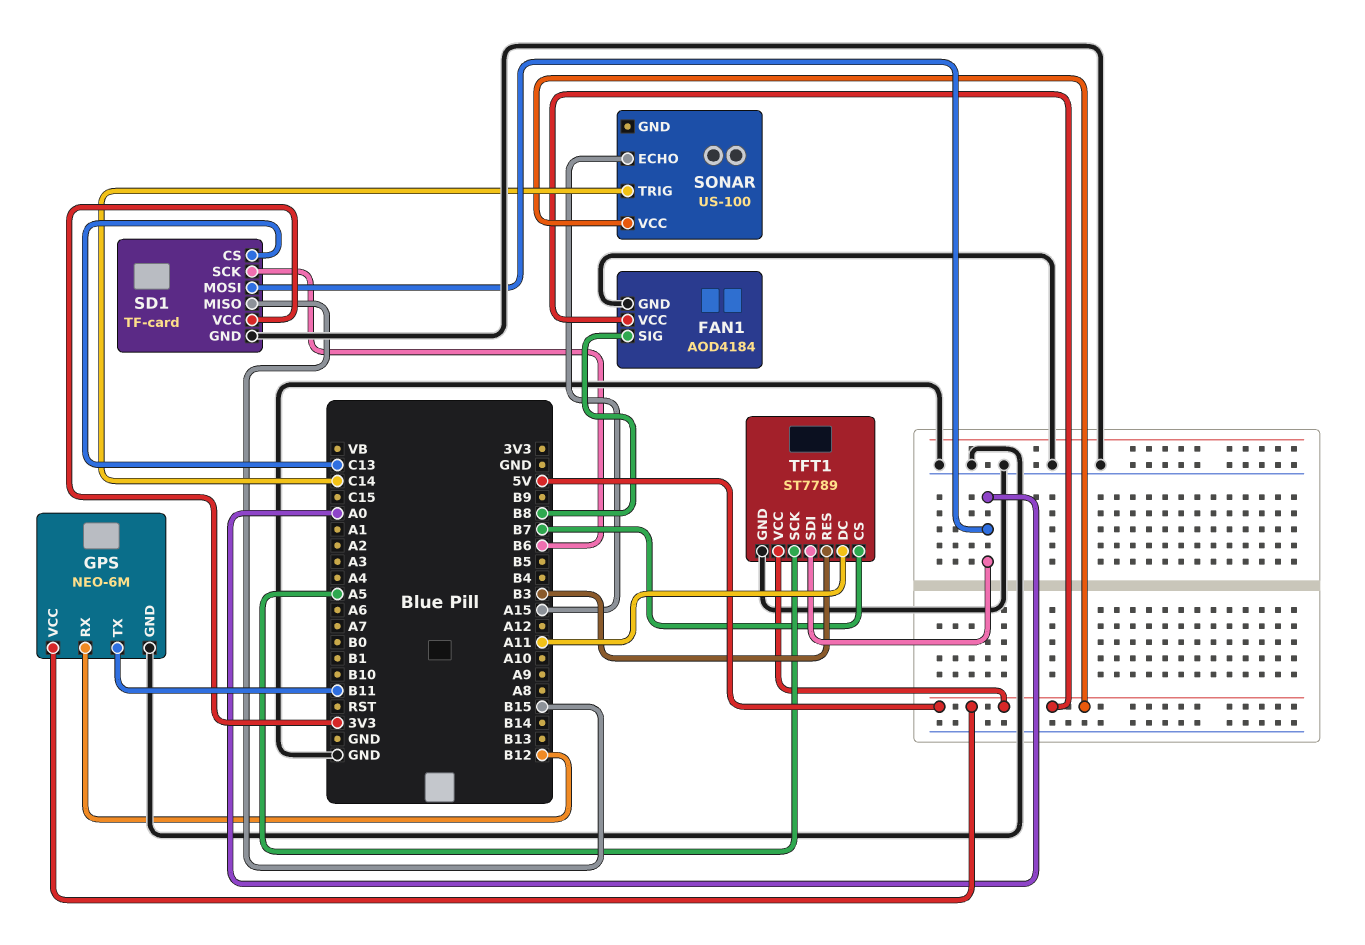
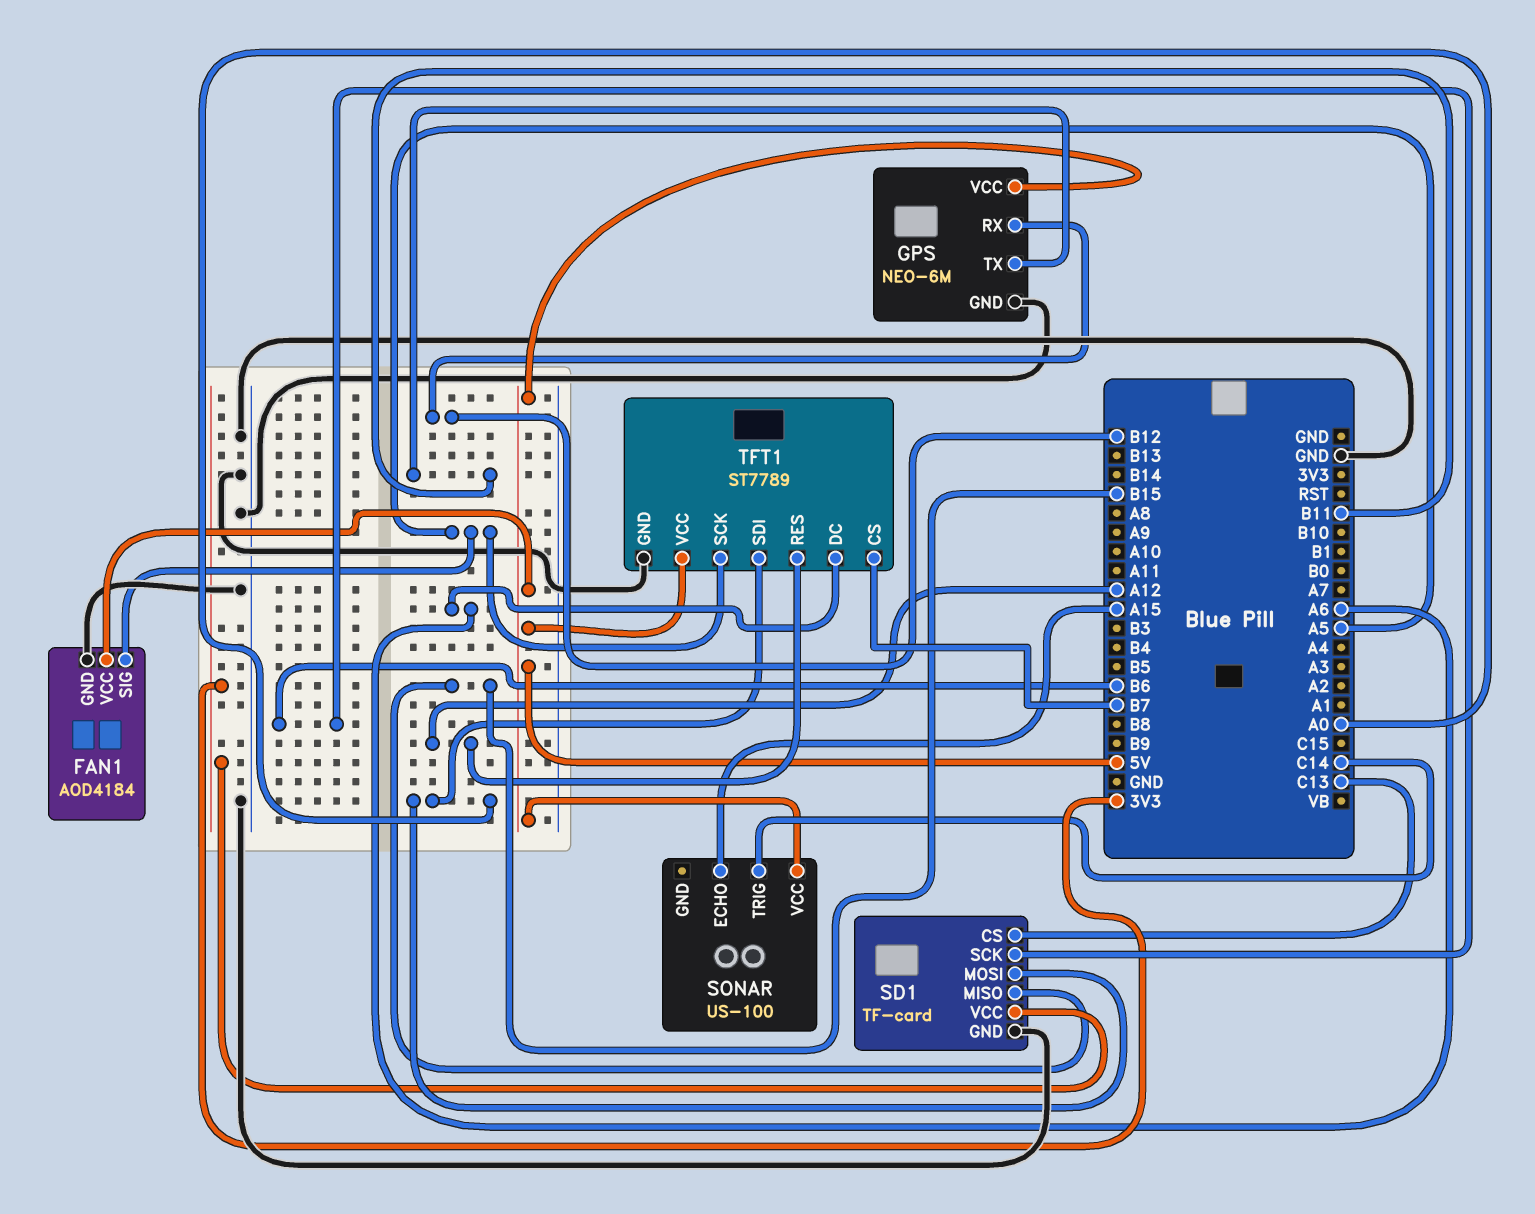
FAN1 pin SIG: B8 -> A5
TFT1 pin DC: A11 -> A6
TFT1 pin RES: B3 -> A12

